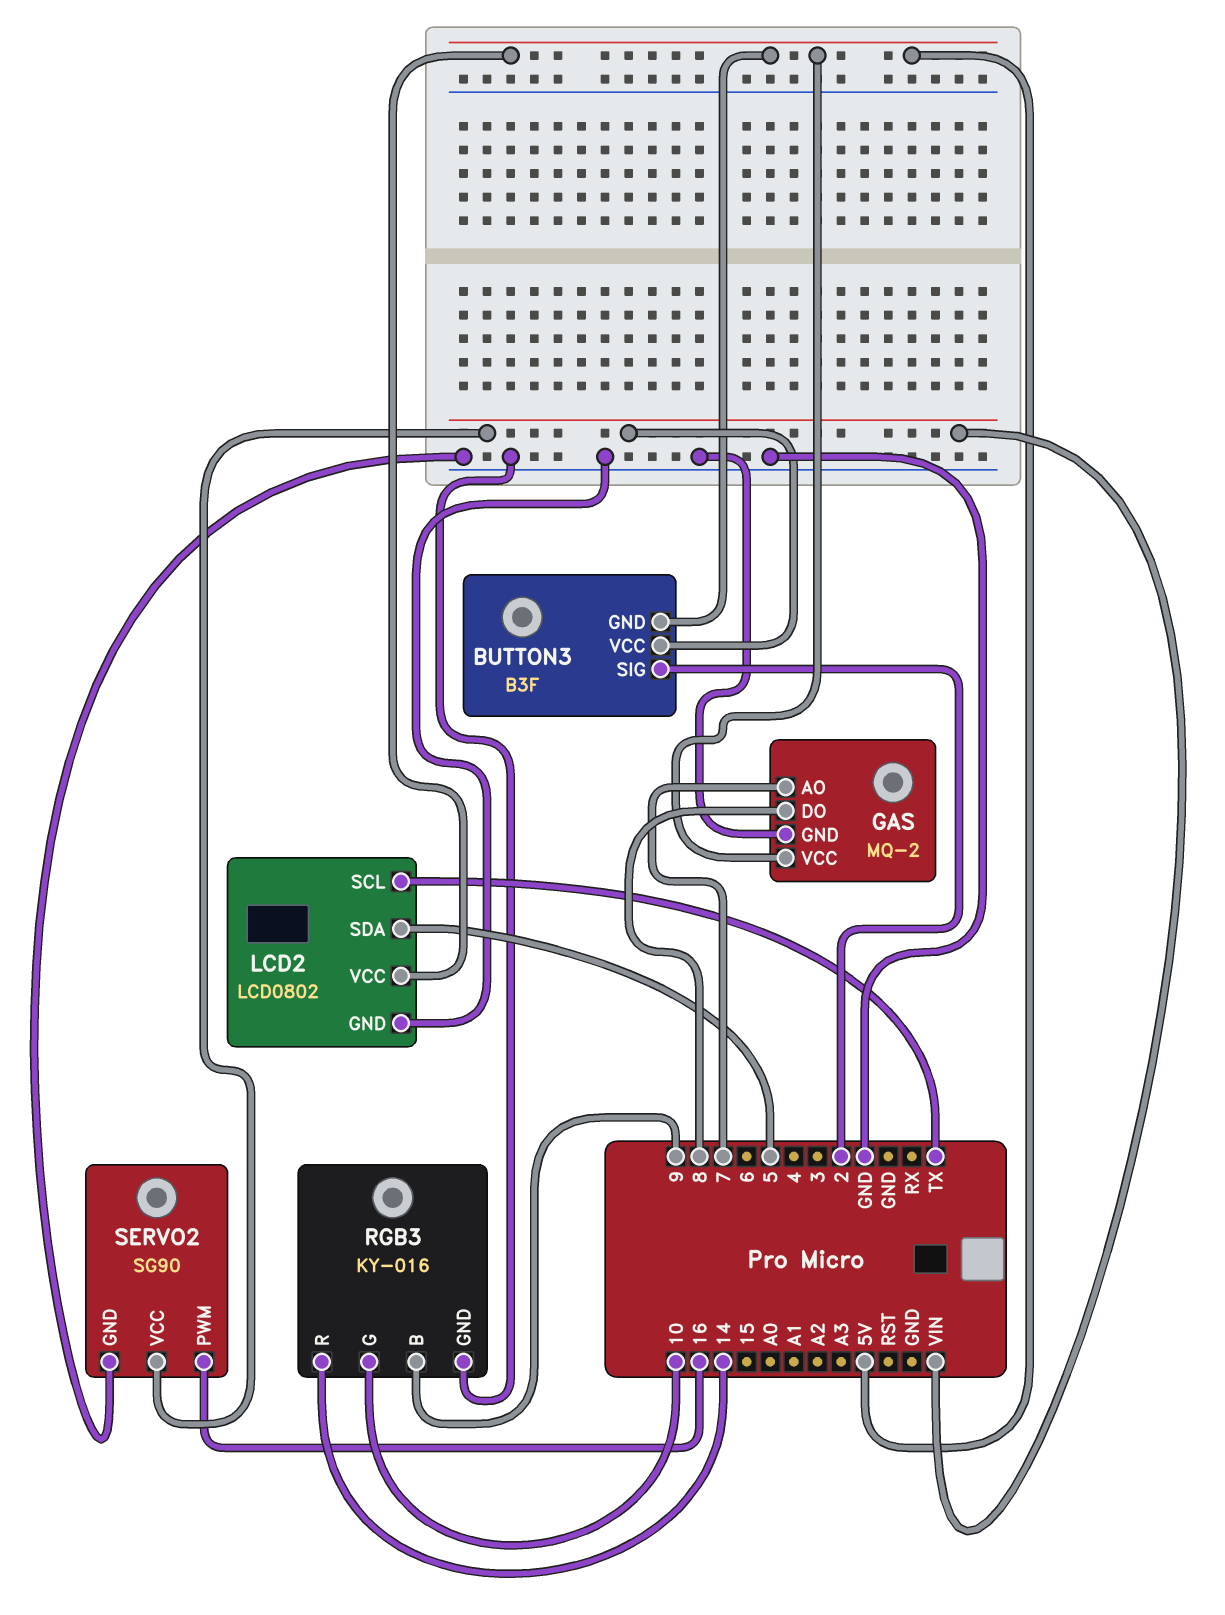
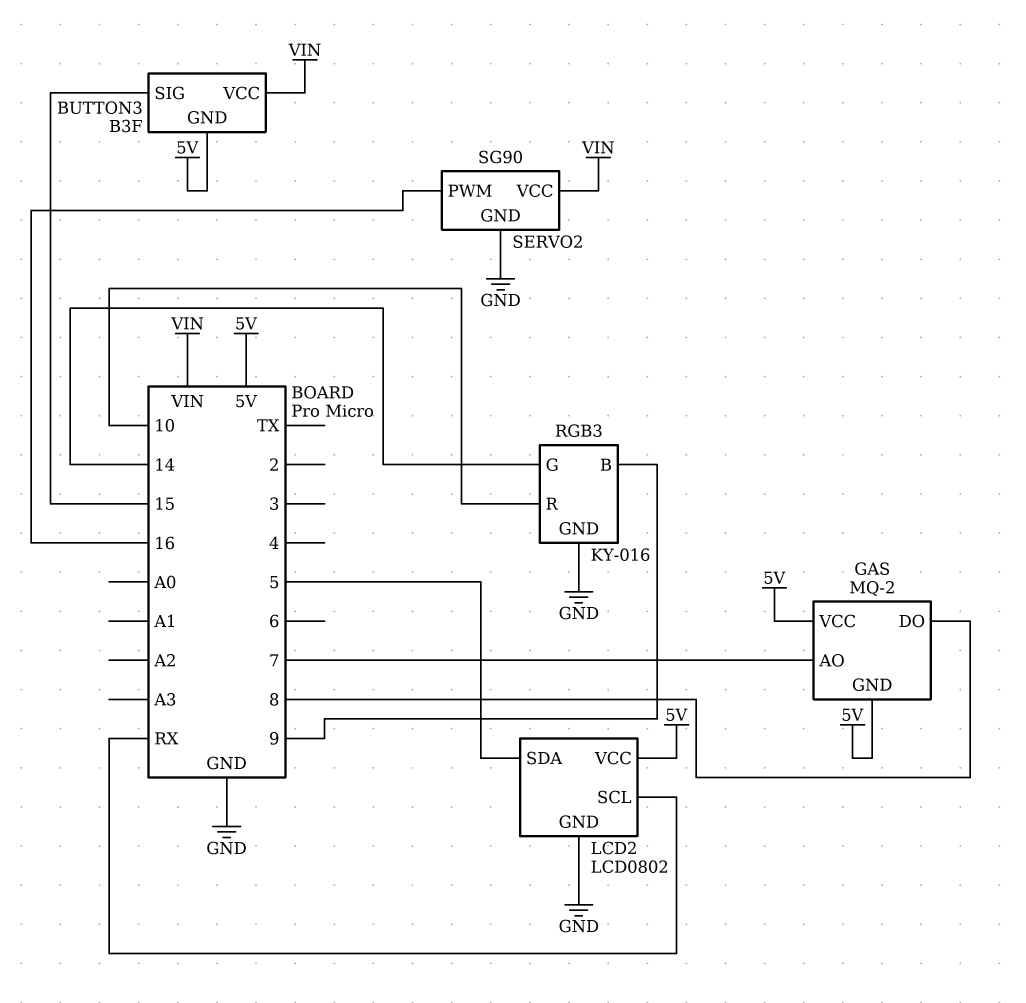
BUTTON3 pin SIG: 2 -> 15
GAS pin GND: GND -> 5V
LCD2 pin SCL: TX -> RX
RGB3 pin G: 10 -> 14
RGB3 pin R: 14 -> 10

